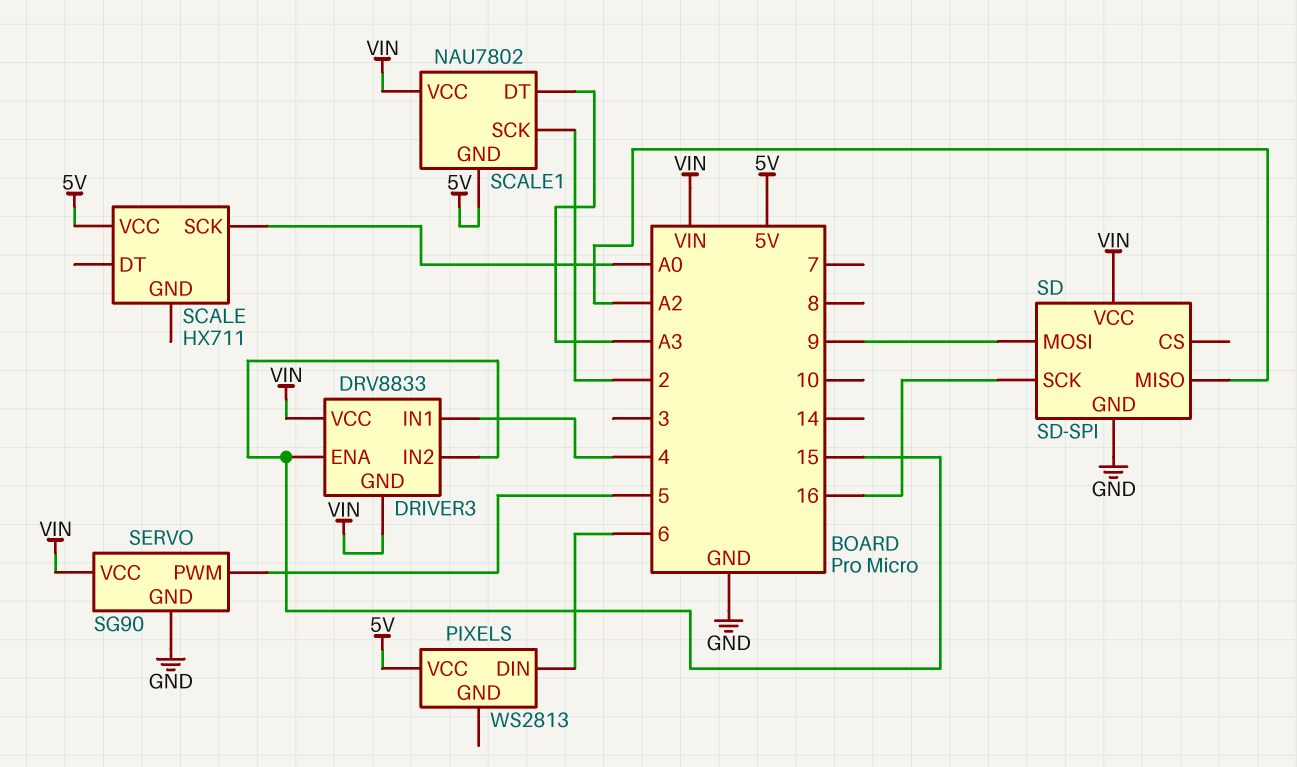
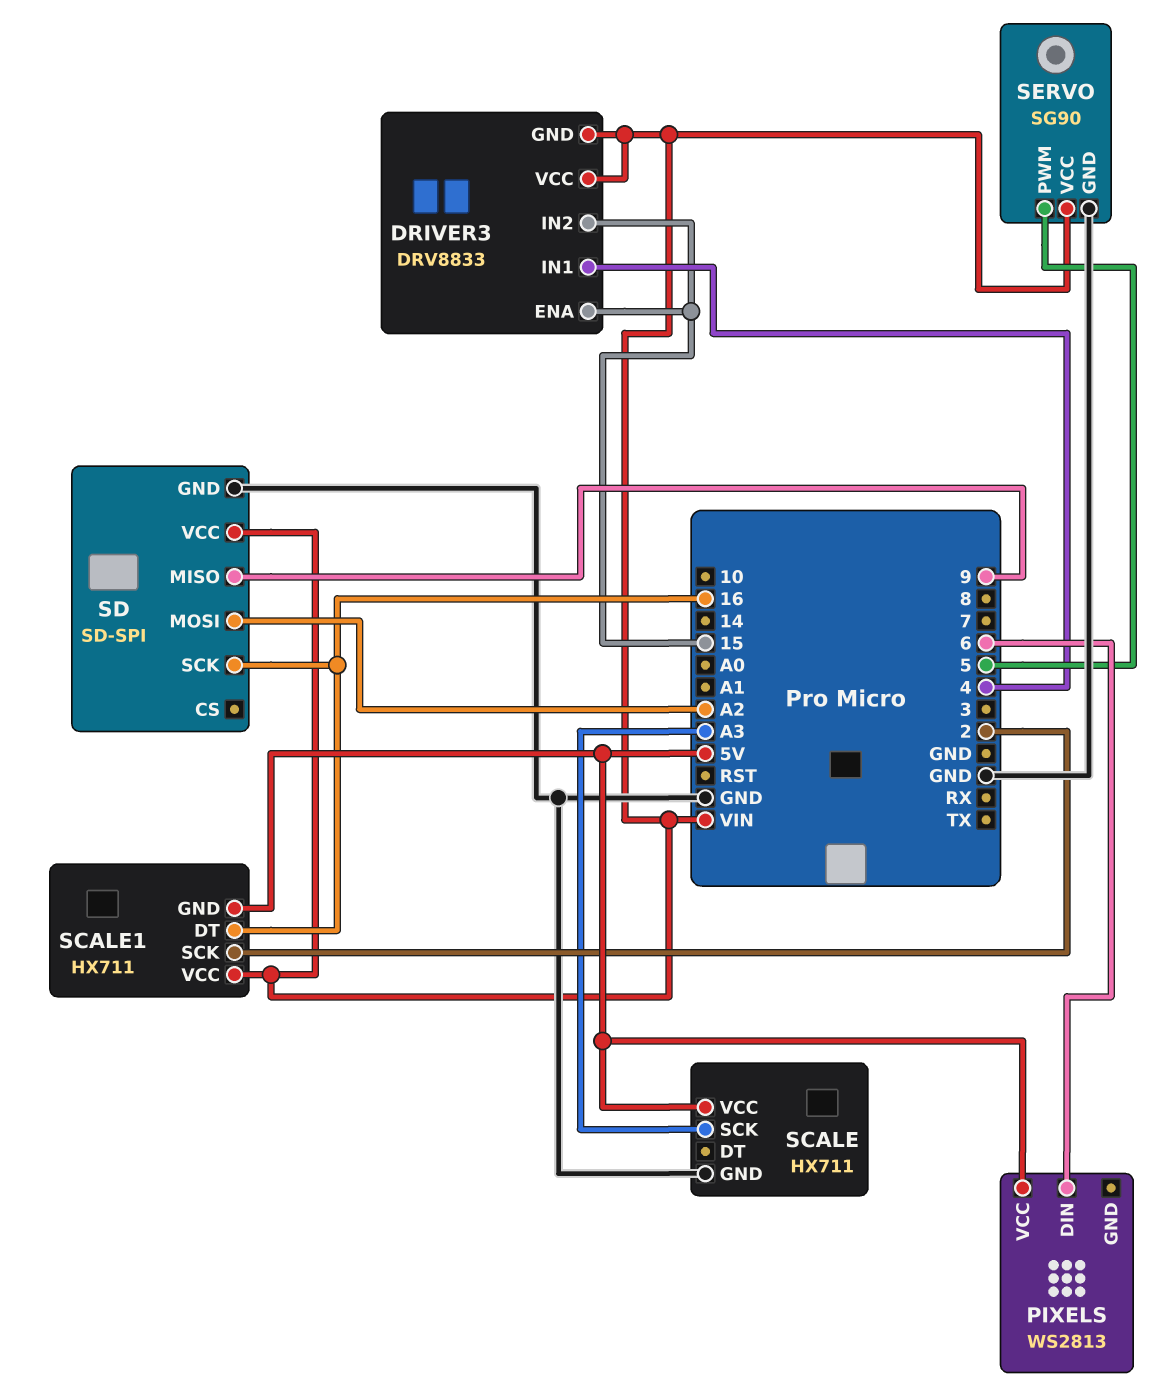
SCALE pin GND: none -> GND
SCALE pin SCK: A0 -> A3
SCALE1: NAU7802 -> HX711
SCALE1 pin DT: A3 -> 16
SD pin MISO: A2 -> 9
SD pin MOSI: 9 -> A2

